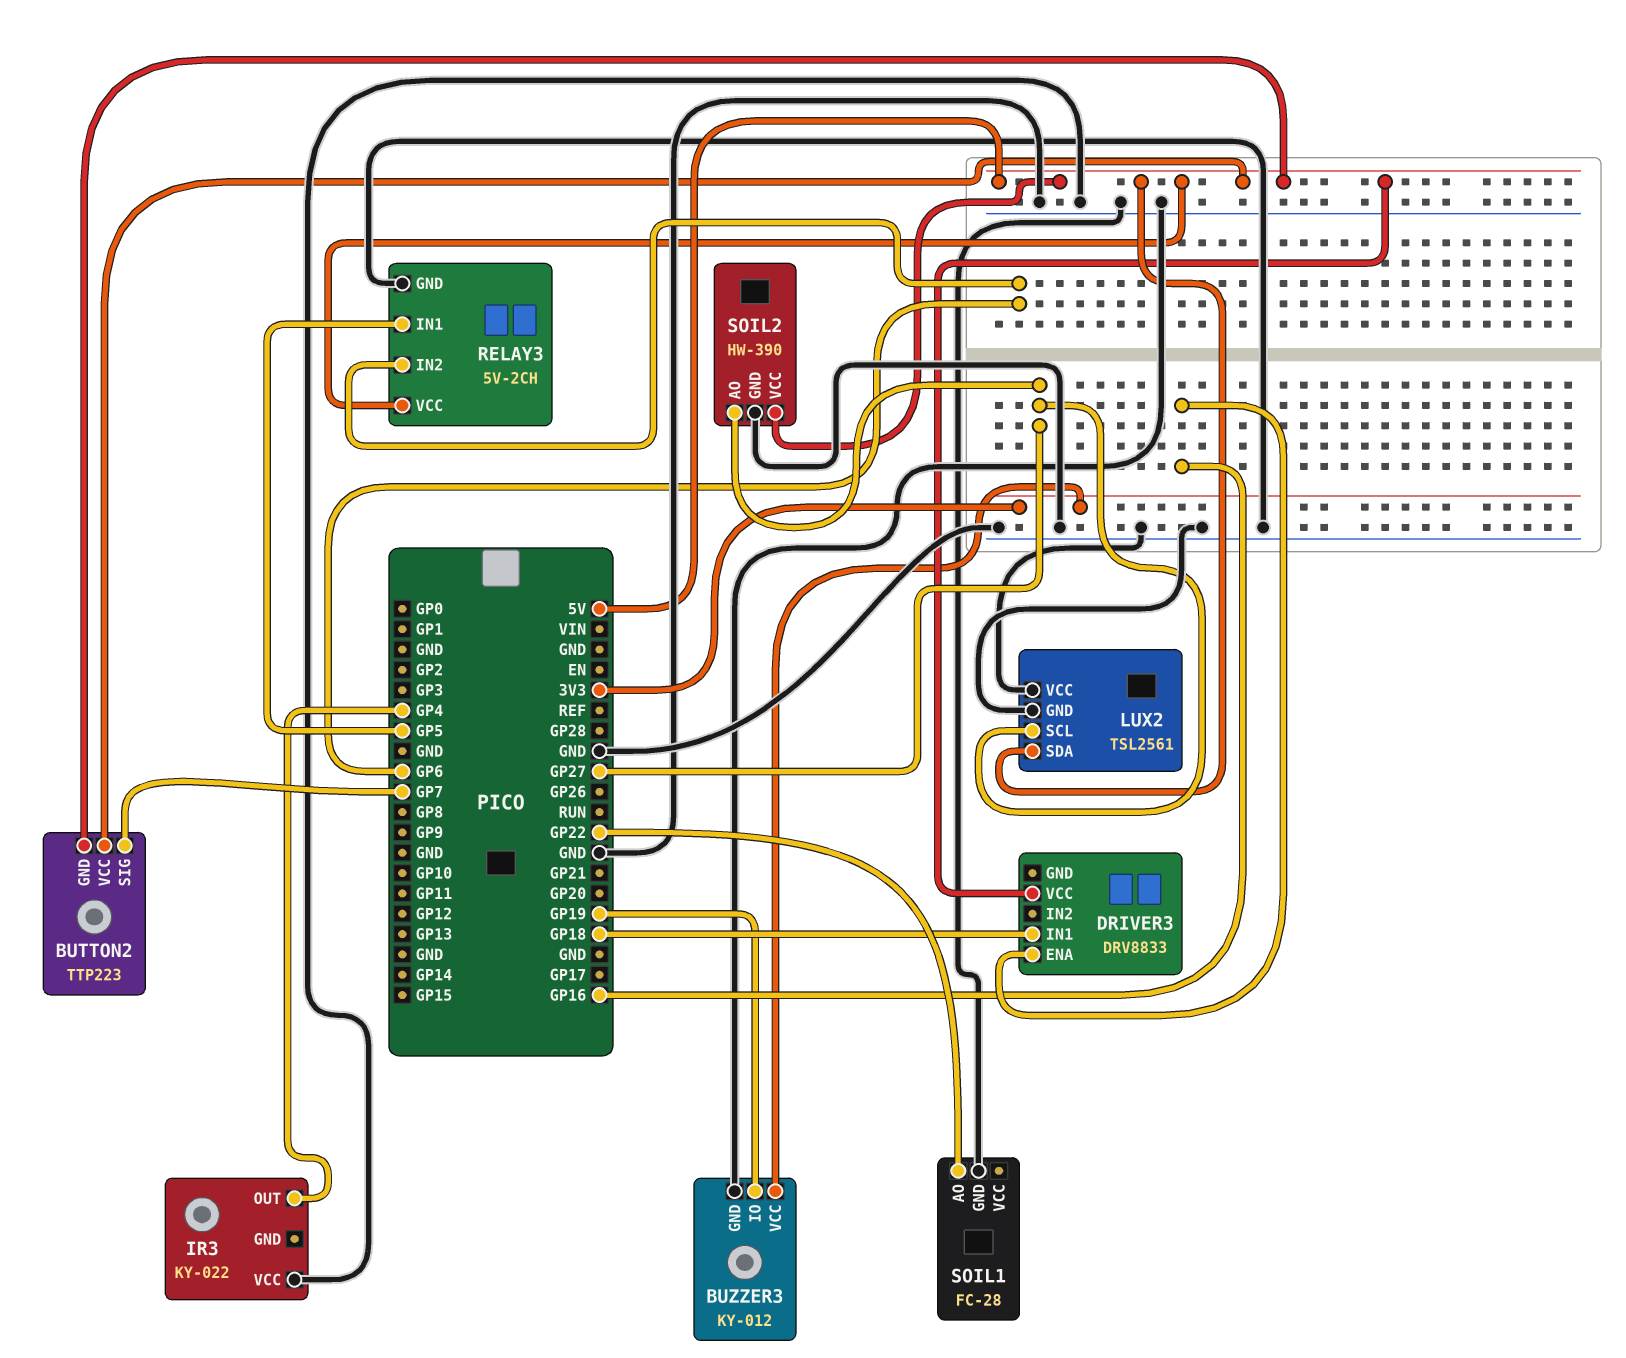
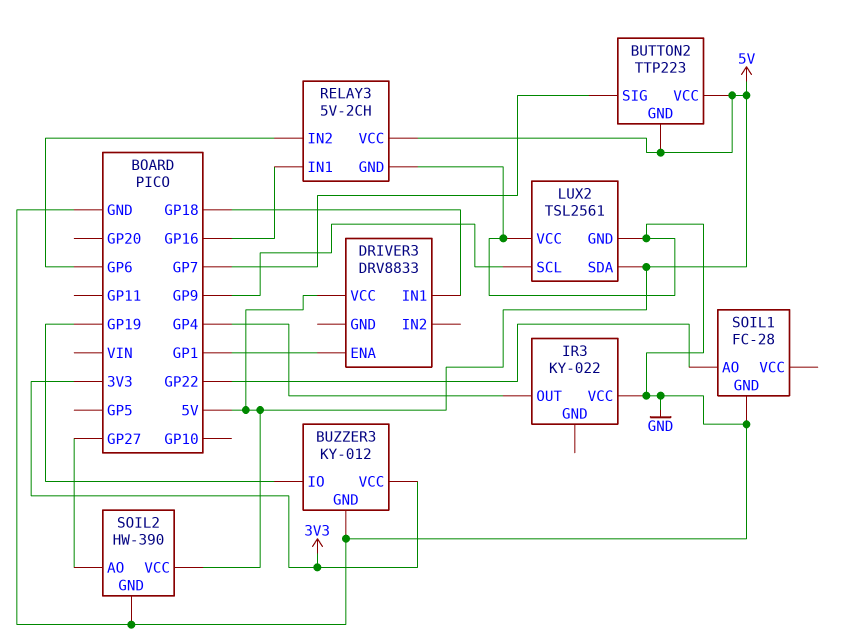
DRIVER3 pin ENA: GP16 -> GP1
LUX2 pin SCL: GP27 -> GP9
RELAY3 pin IN1: GP5 -> GP16

